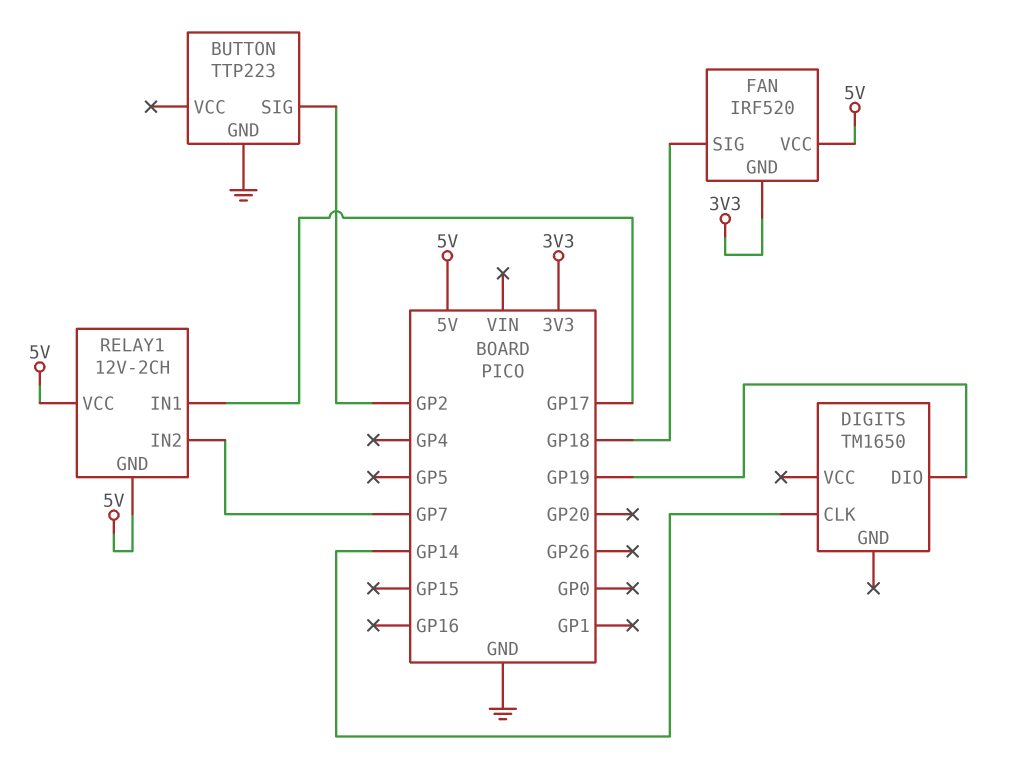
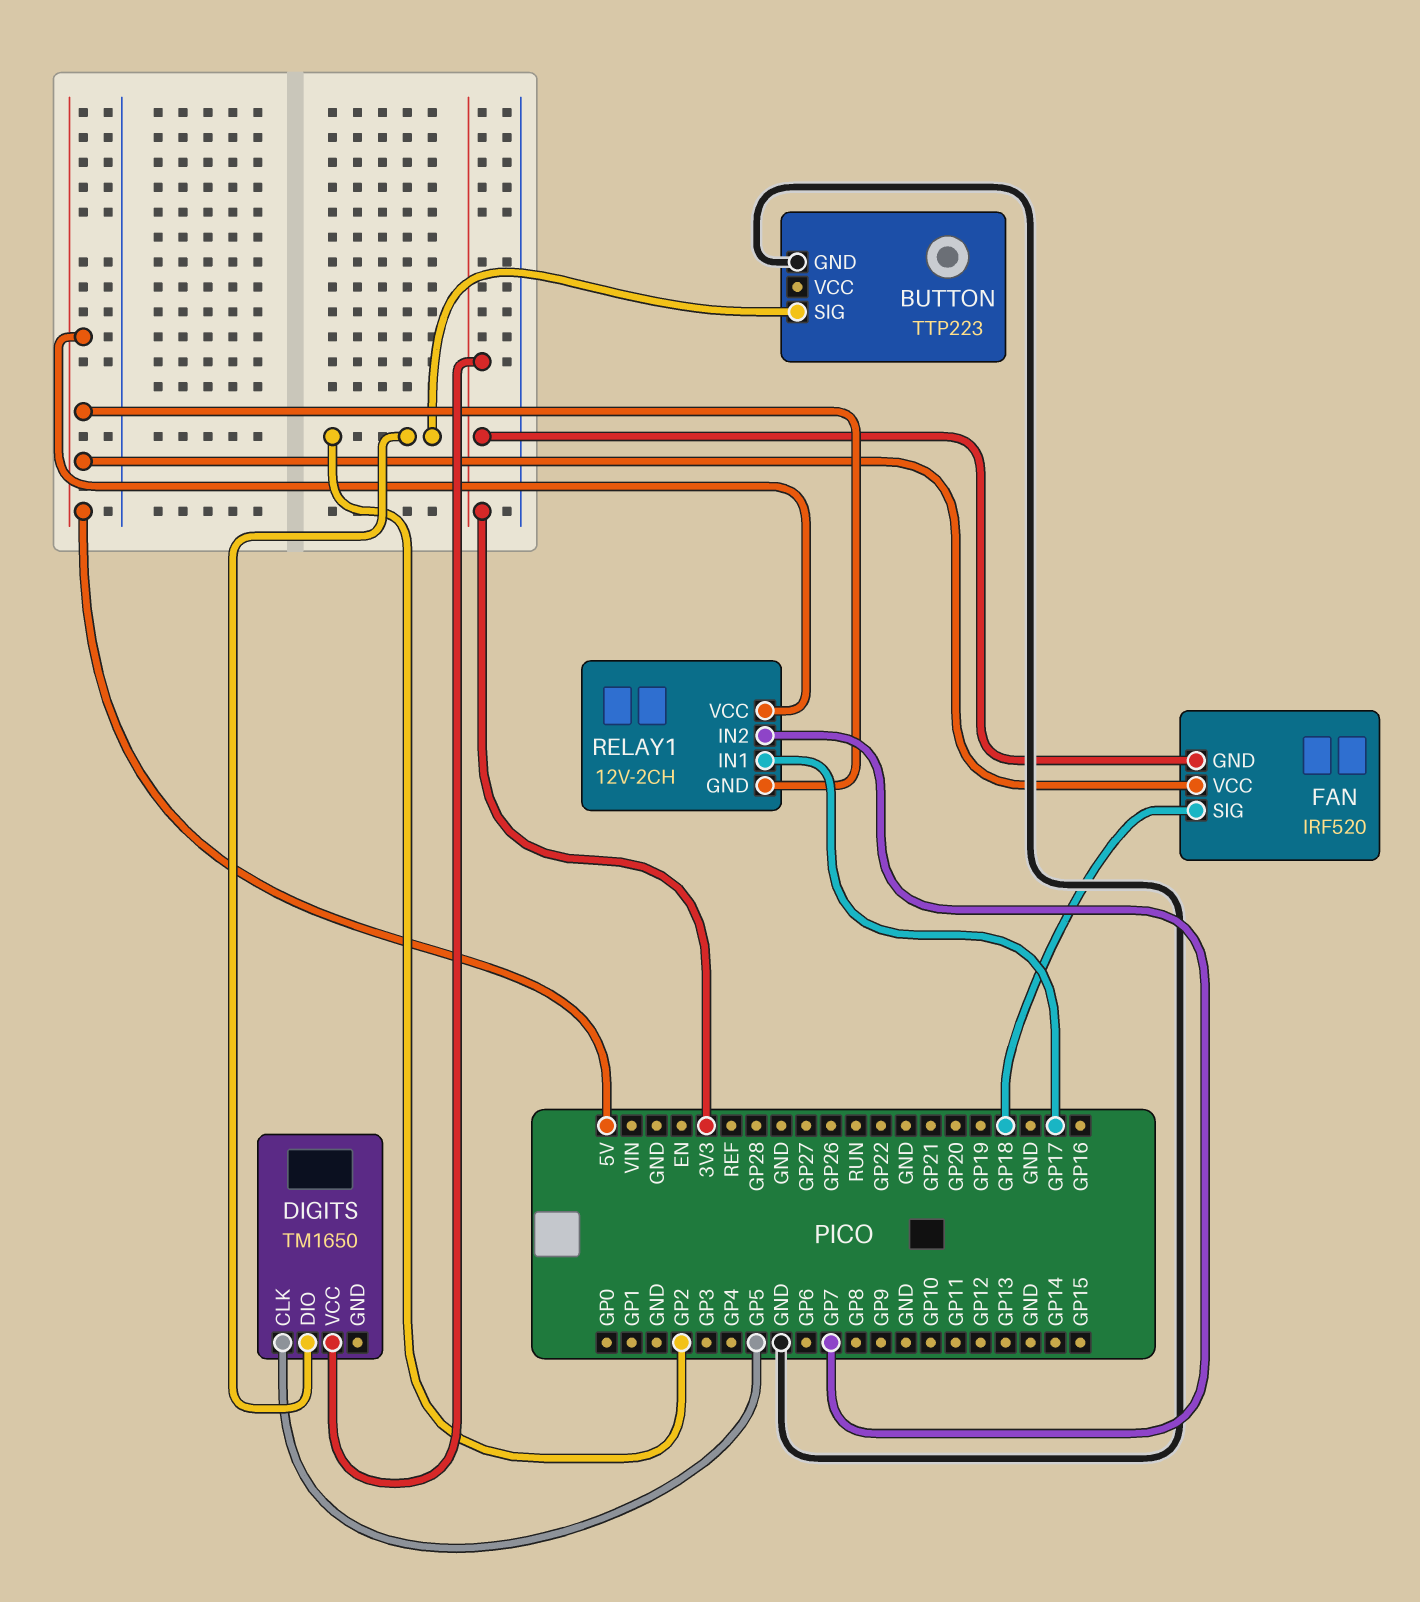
DIGITS pin CLK: GP14 -> GP5
DIGITS pin DIO: GP19 -> GP2
DIGITS pin VCC: none -> 3V3

